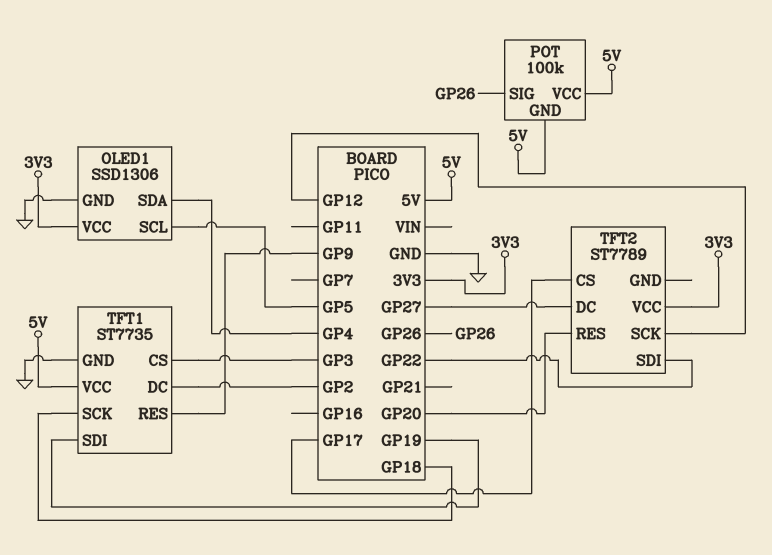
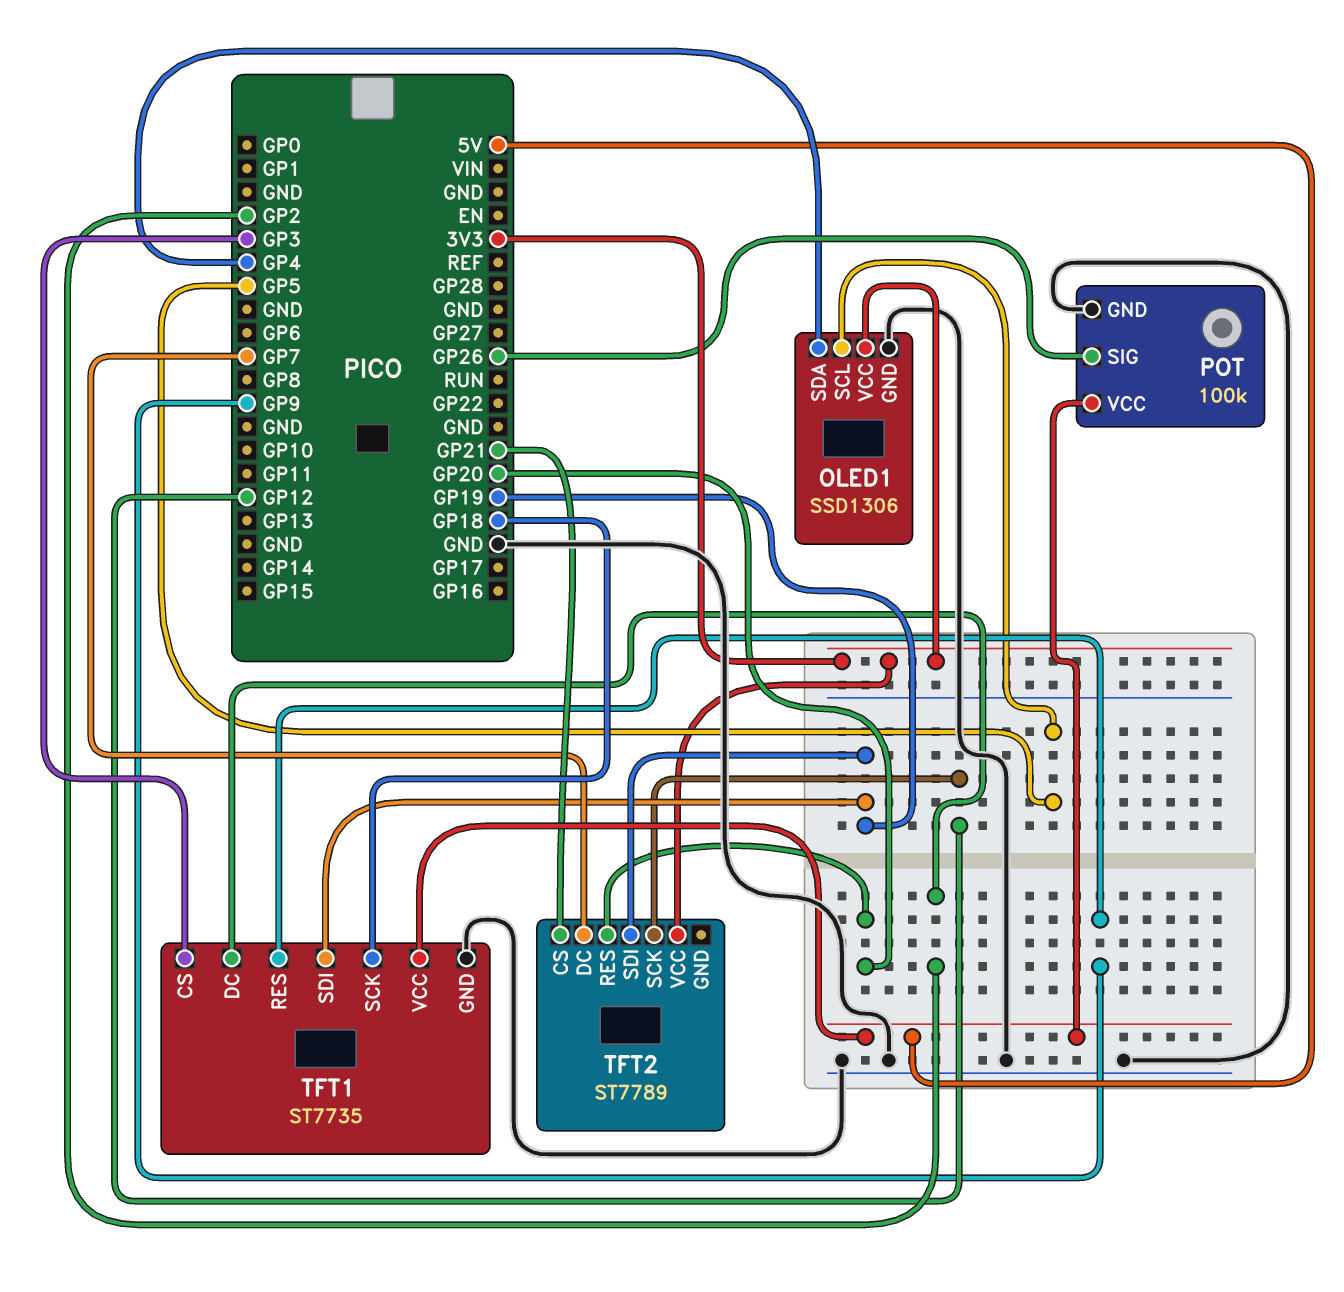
POT pin GND: 5V -> GND
TFT2 pin CS: GP17 -> GP21
TFT2 pin DC: GP27 -> GP7
TFT2 pin SDI: GP22 -> GP19

